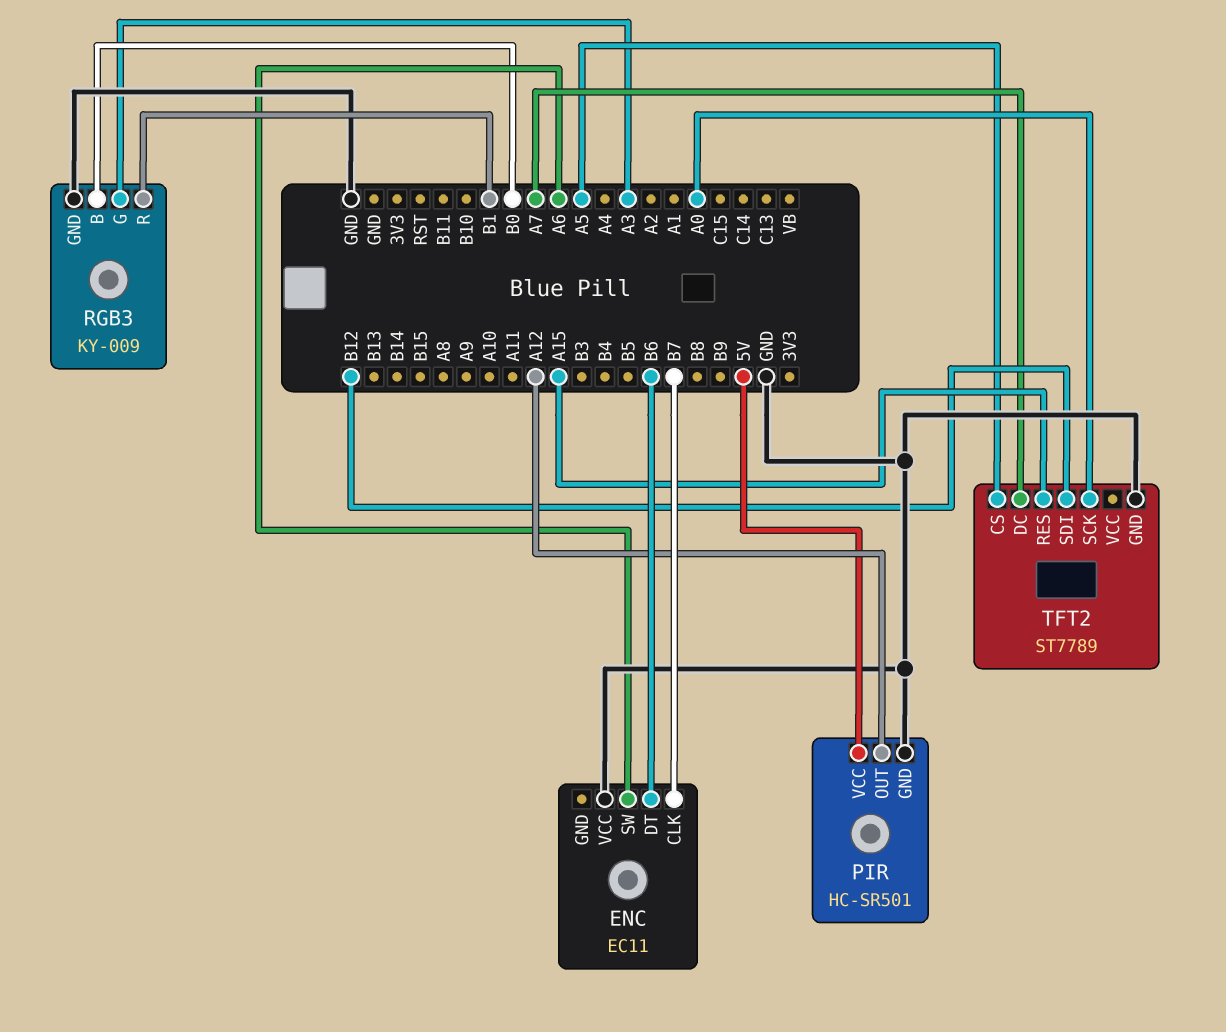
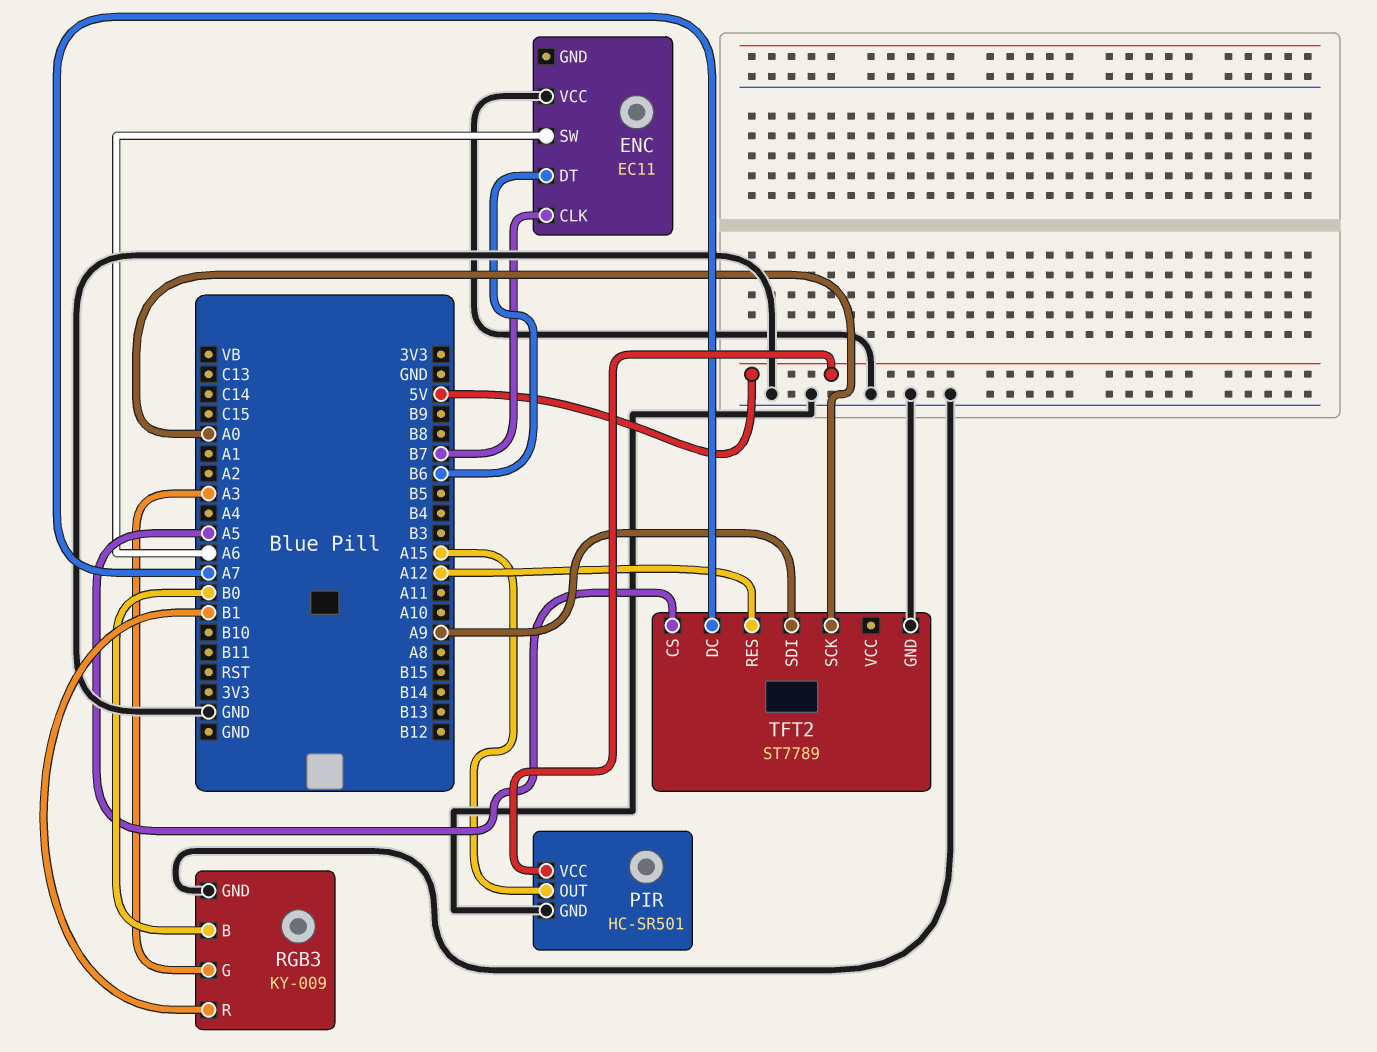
PIR pin OUT: A12 -> A15
TFT2 pin RES: A15 -> A12
TFT2 pin SDI: B12 -> A9

